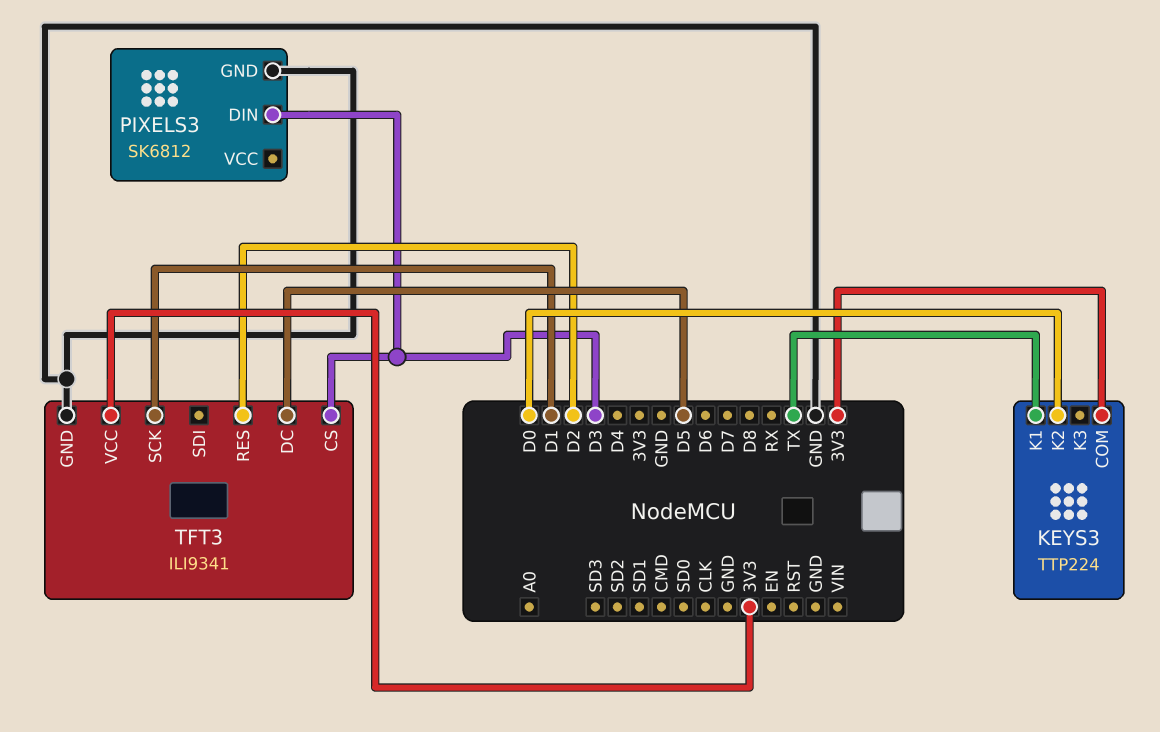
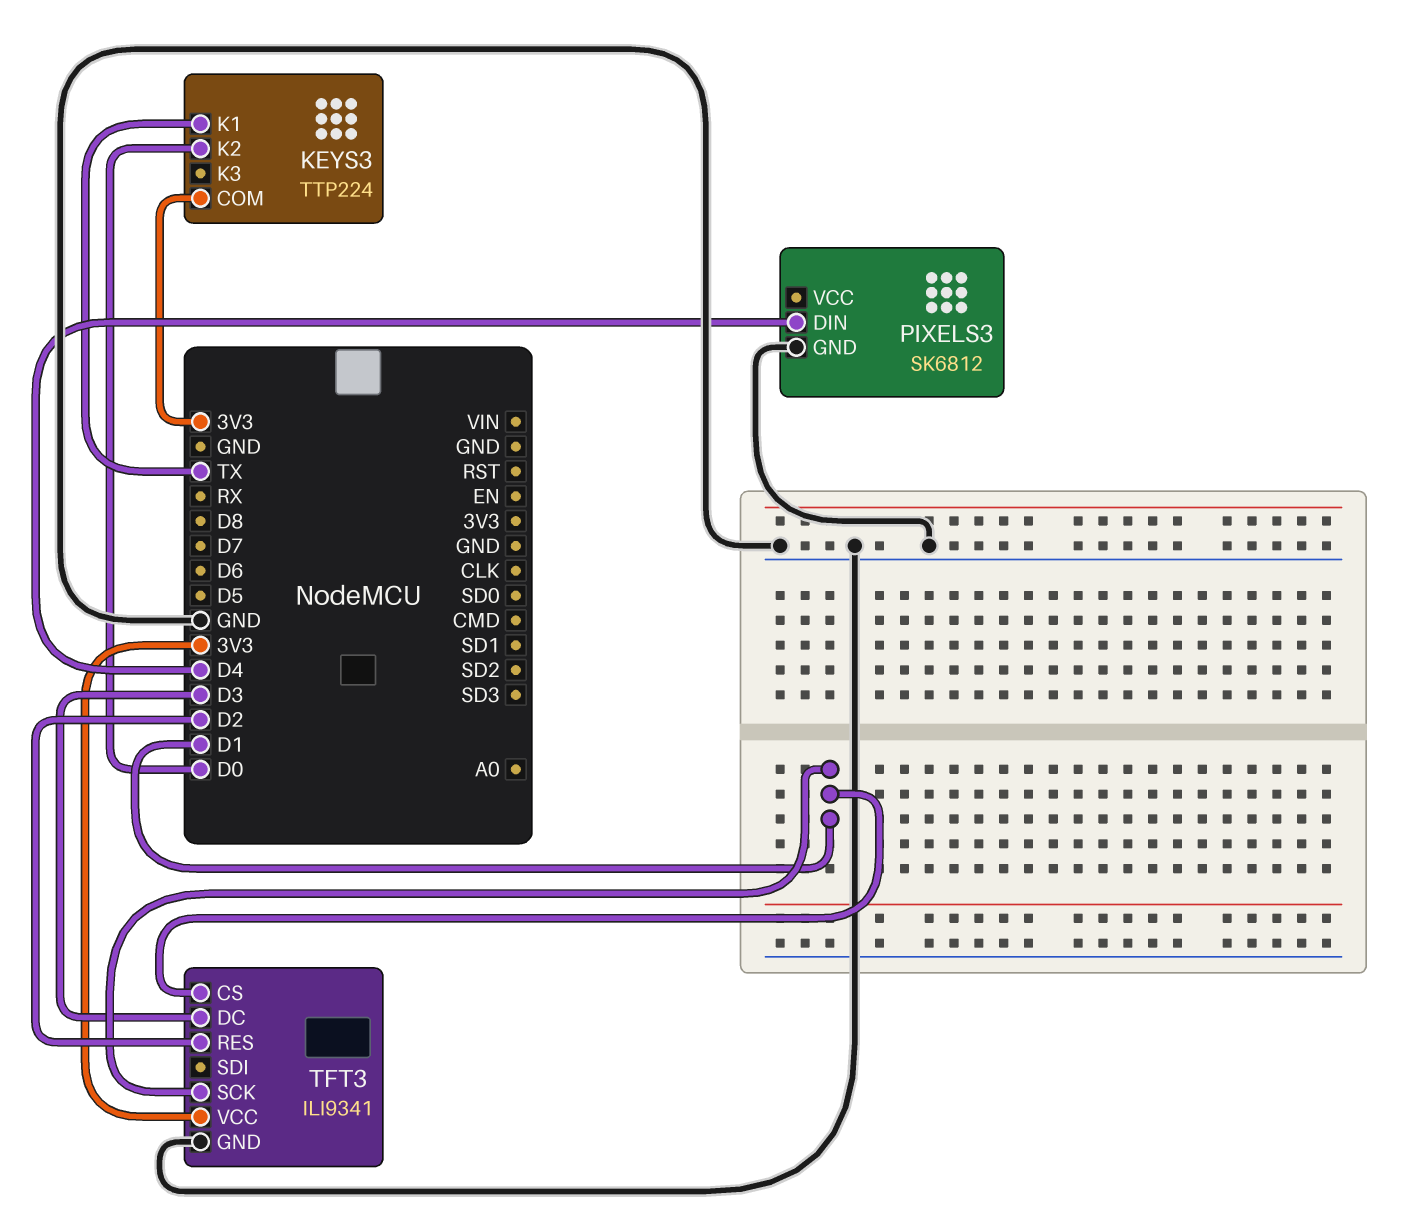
PIXELS3 pin DIN: D3 -> D4
TFT3 pin CS: D3 -> D1
TFT3 pin DC: D5 -> D3

